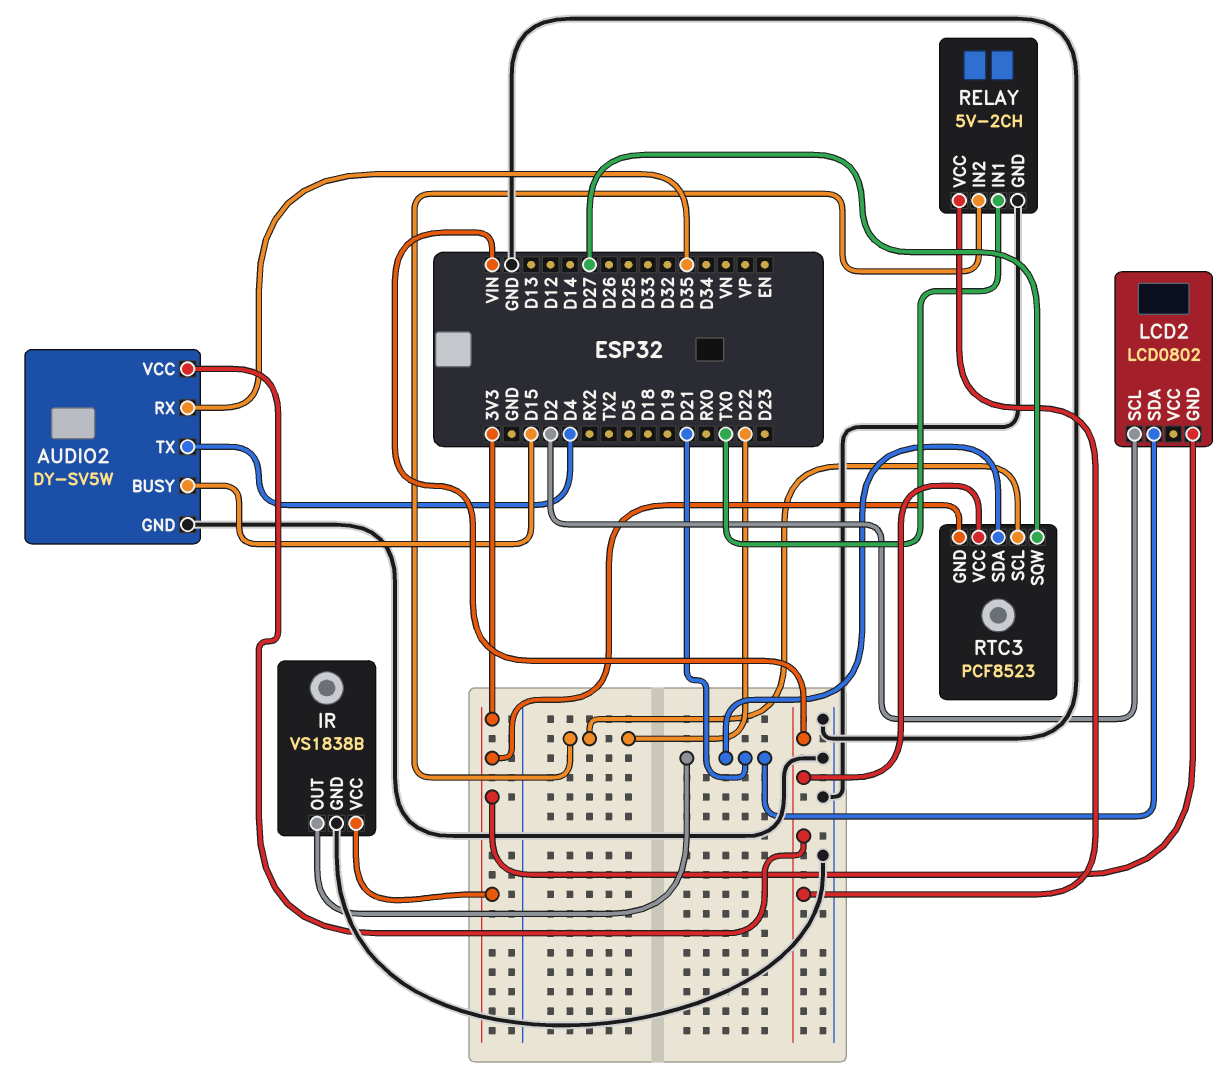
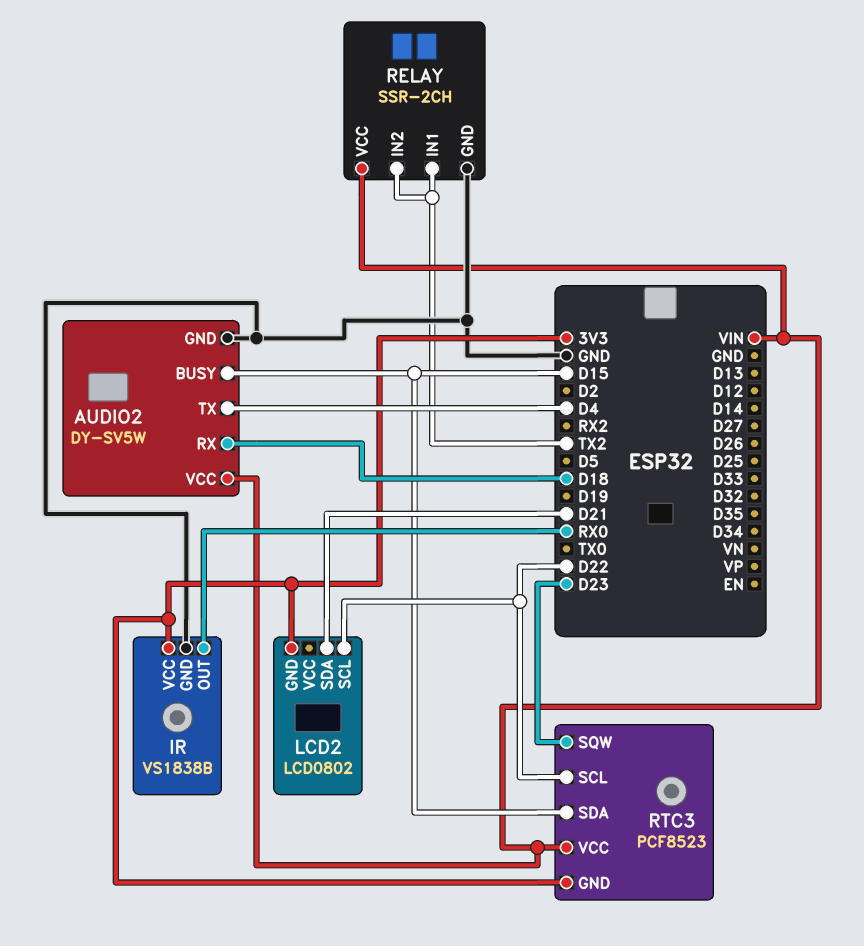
AUDIO2 pin RX: D35 -> D18
IR pin OUT: D21 -> RX0
LCD2 pin SCL: D2 -> D22
RELAY: 5V-2CH -> SSR-2CH
RELAY pin IN1: TX0 -> TX2
RELAY pin IN2: D22 -> TX2
RTC3 pin SDA: D21 -> D15
RTC3 pin SQW: D27 -> D23

